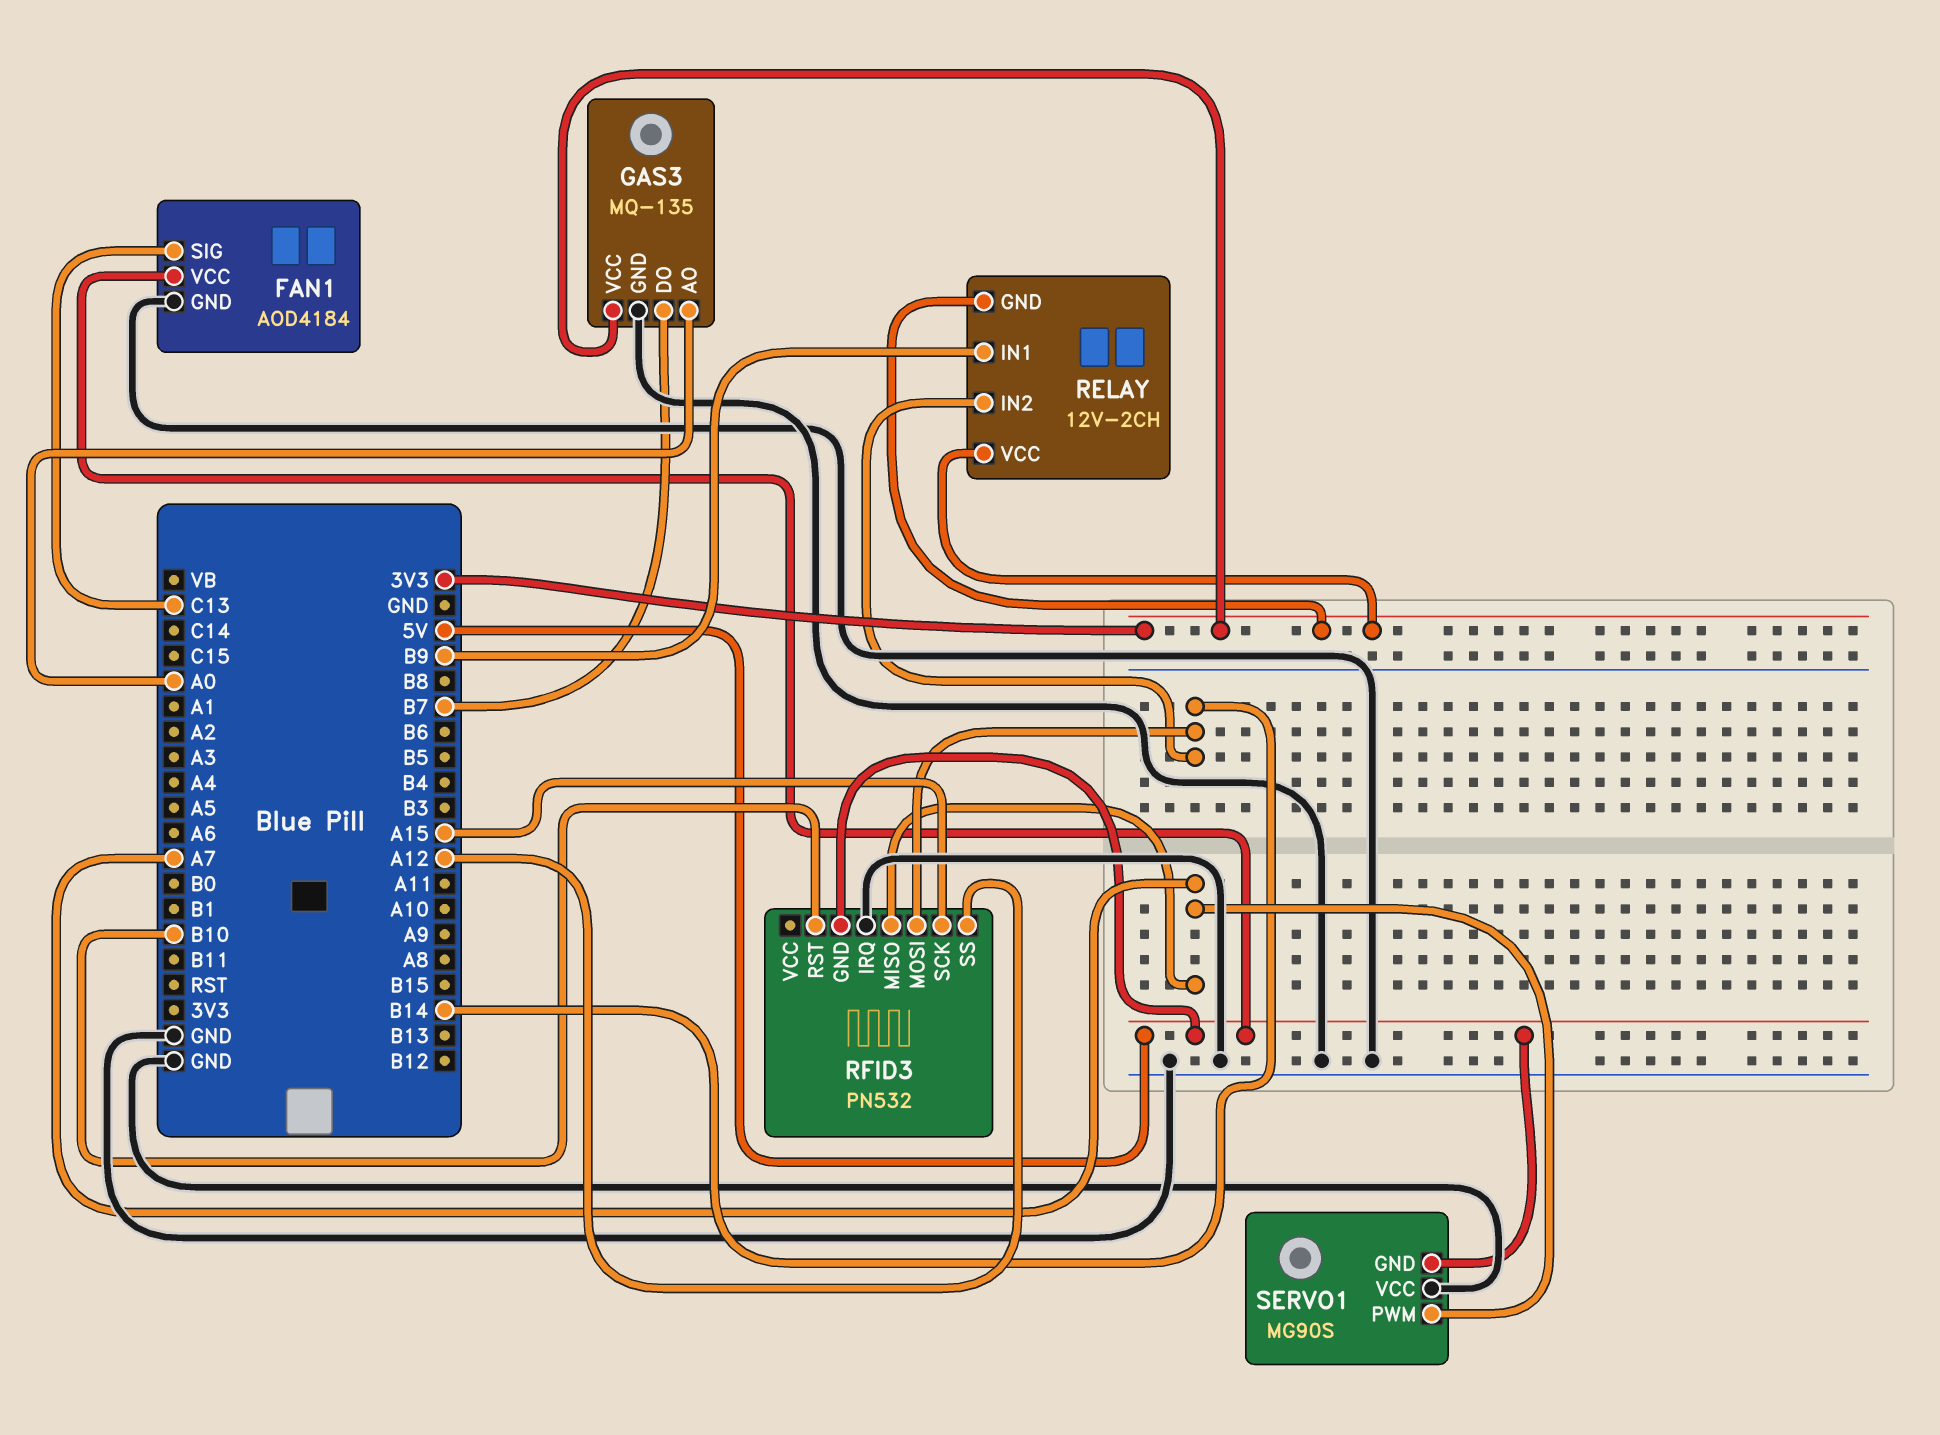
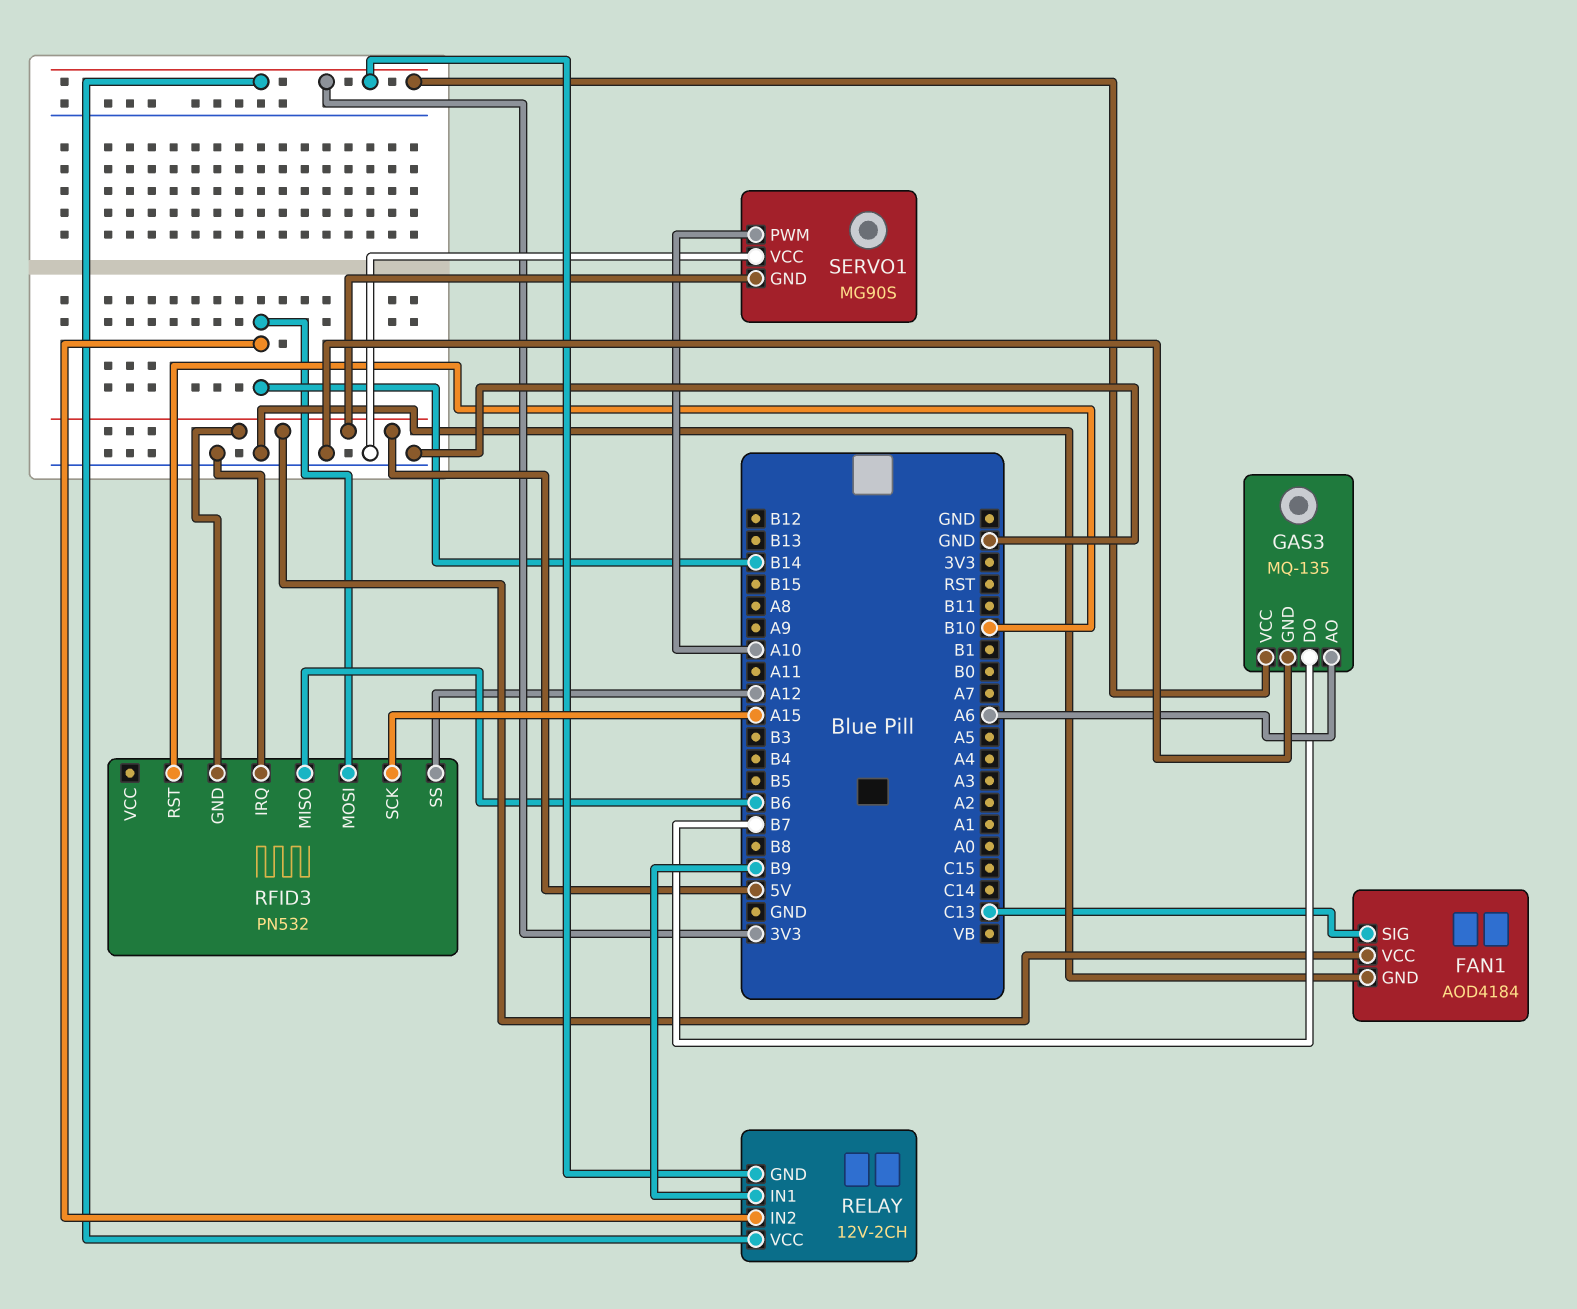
GAS3 pin AO: A0 -> A6
RFID3 pin MISO: A7 -> B6
SERVO1 pin PWM: A7 -> A10

